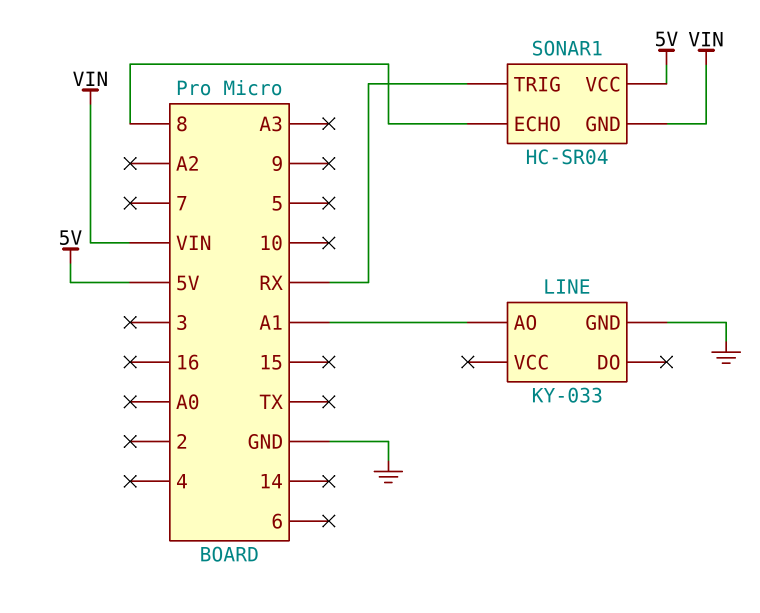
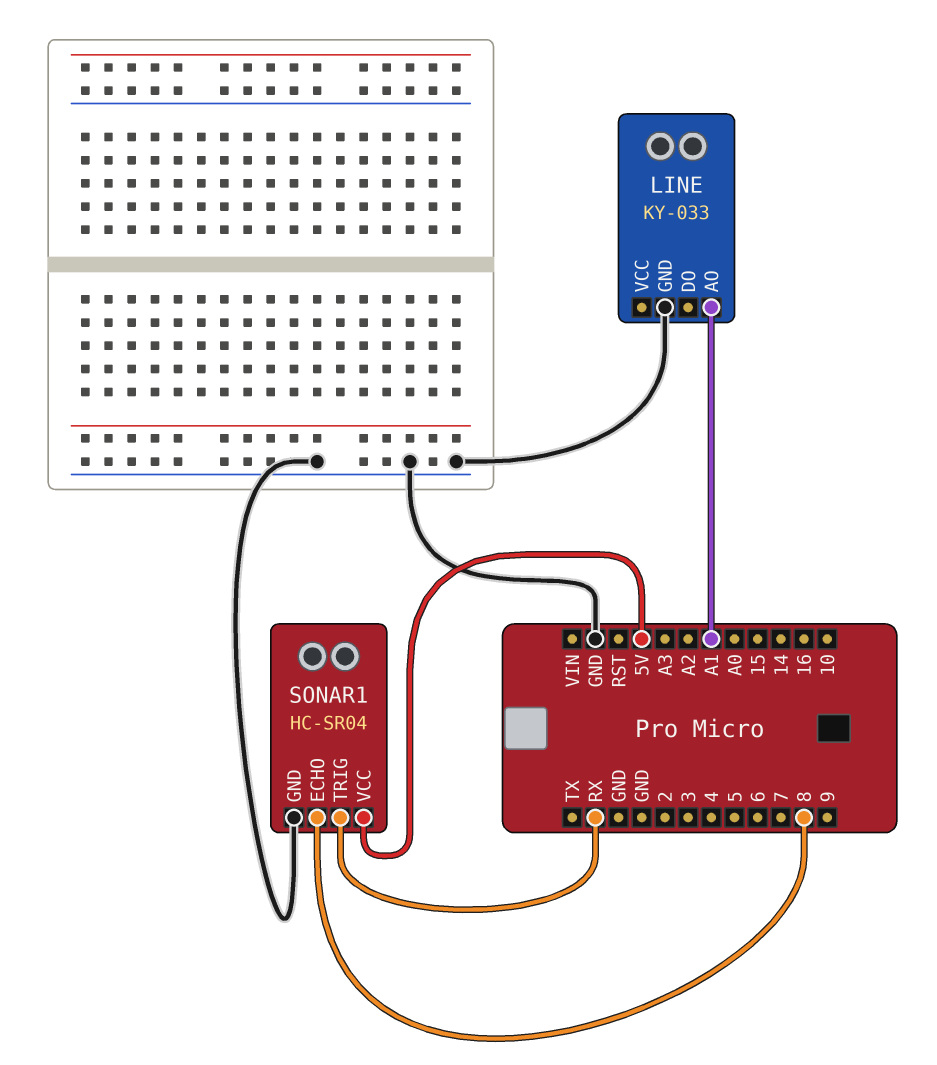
SONAR1 pin GND: VIN -> GND

